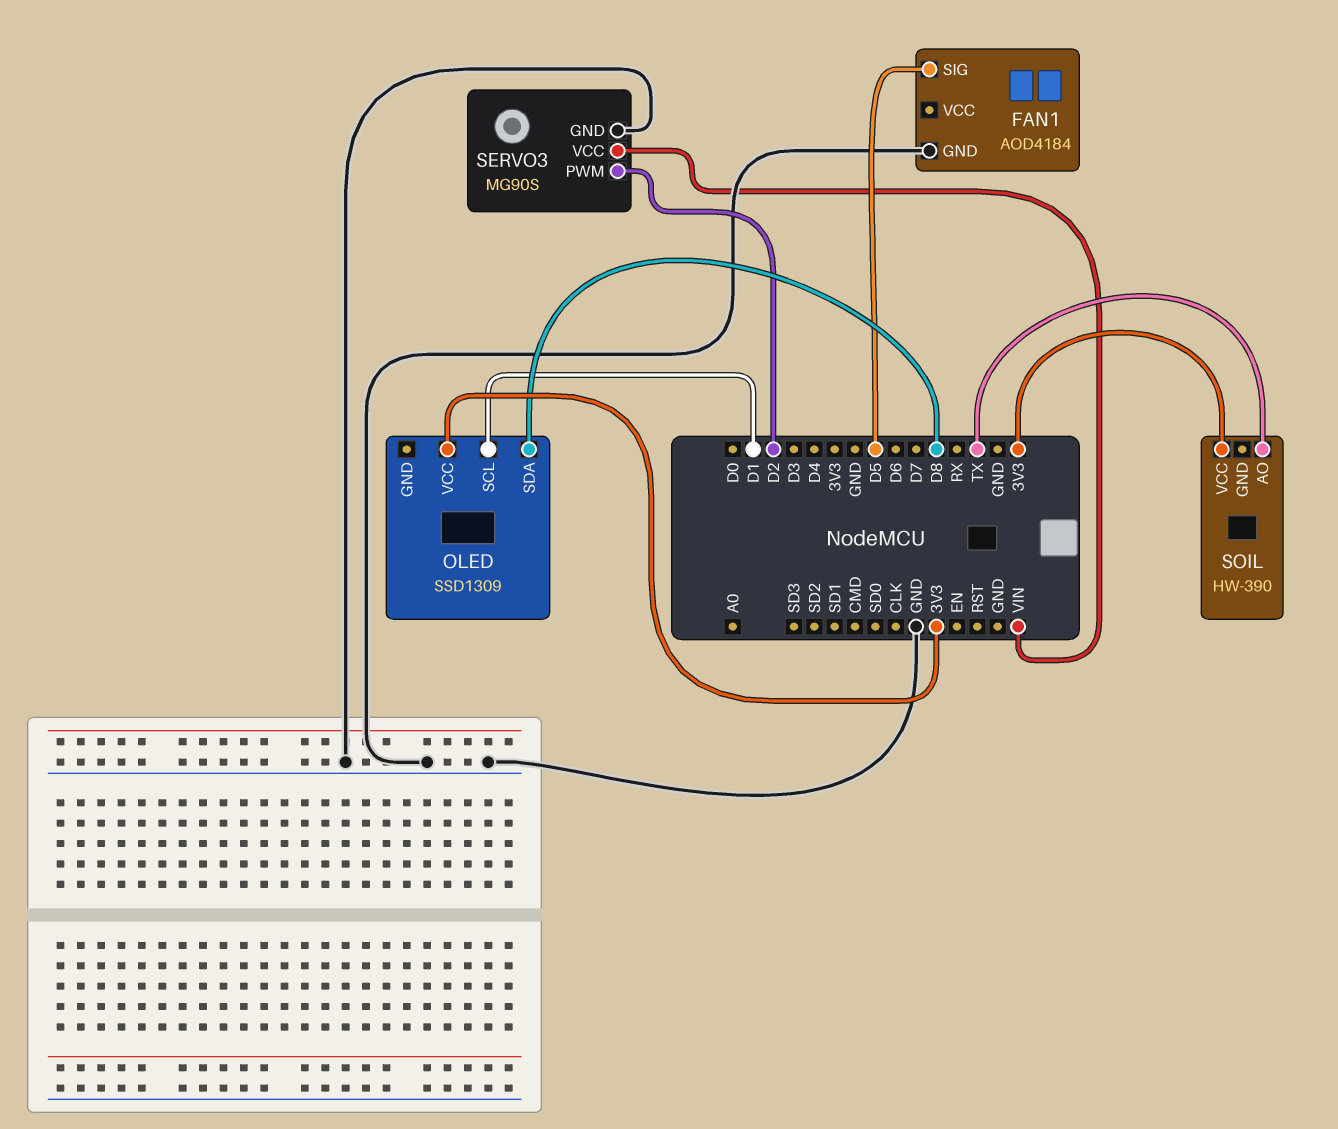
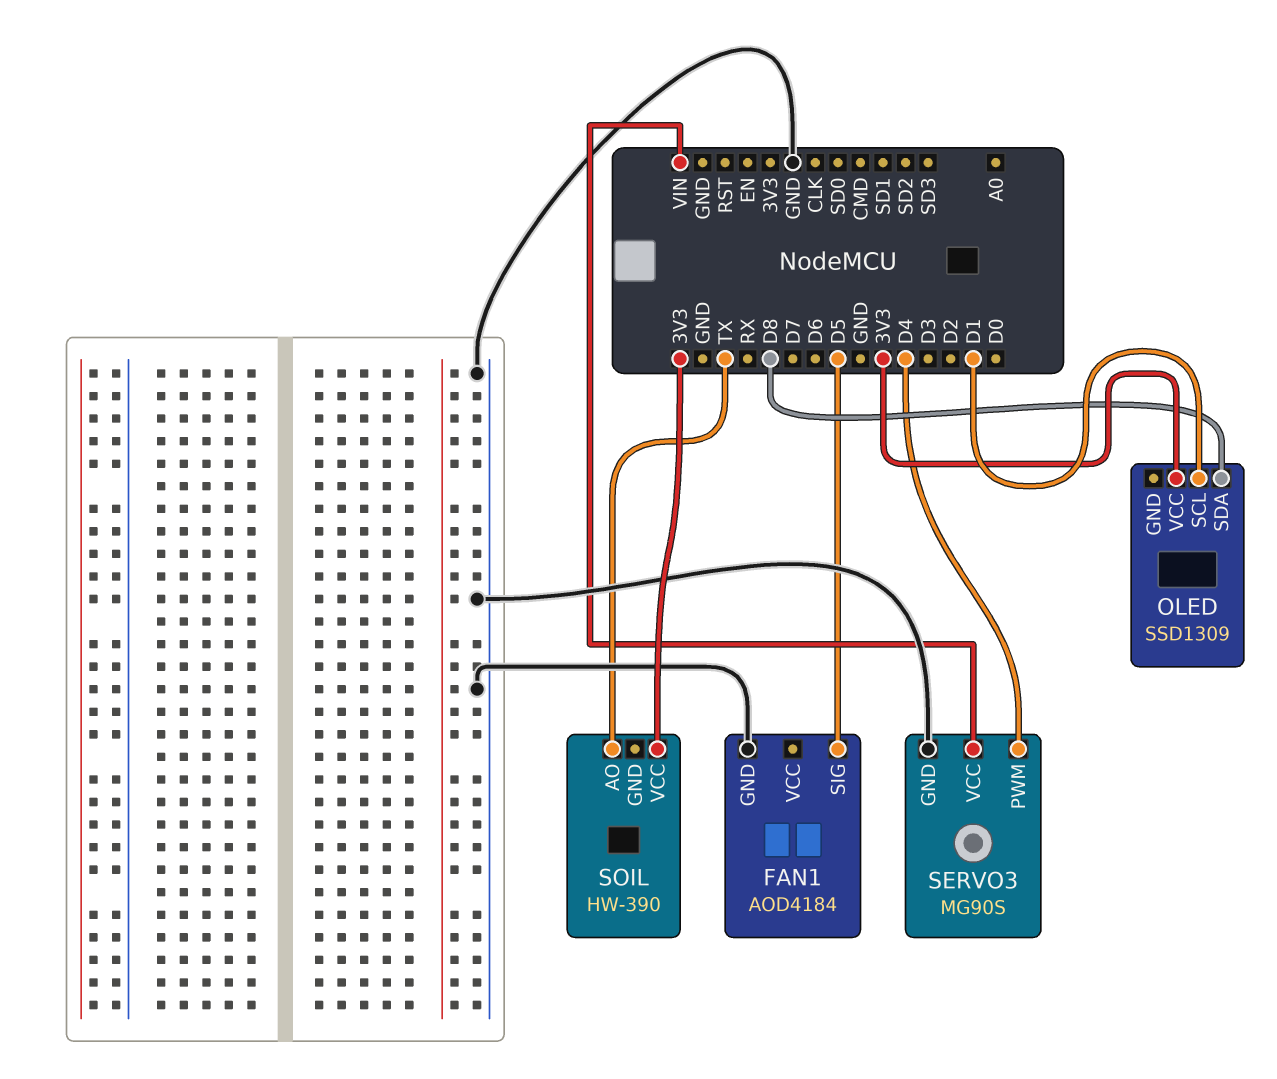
SERVO3 pin PWM: D2 -> D4

